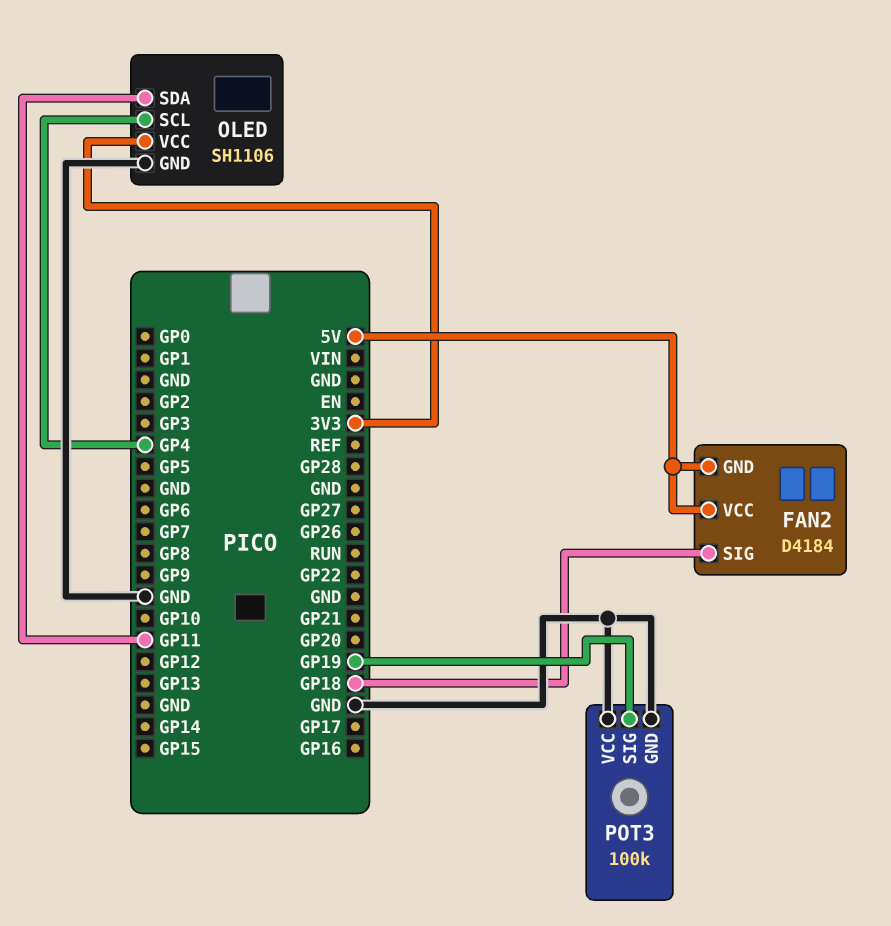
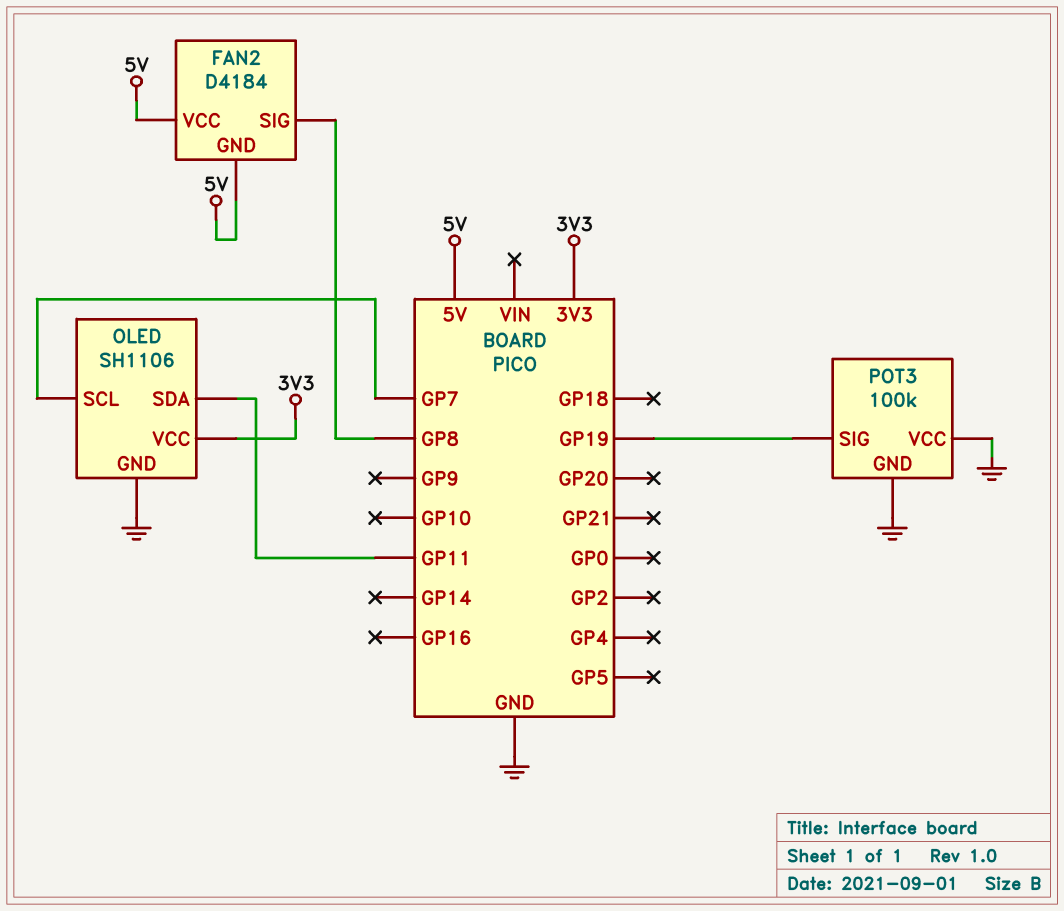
FAN2 pin SIG: GP18 -> GP8
OLED pin SCL: GP4 -> GP7

